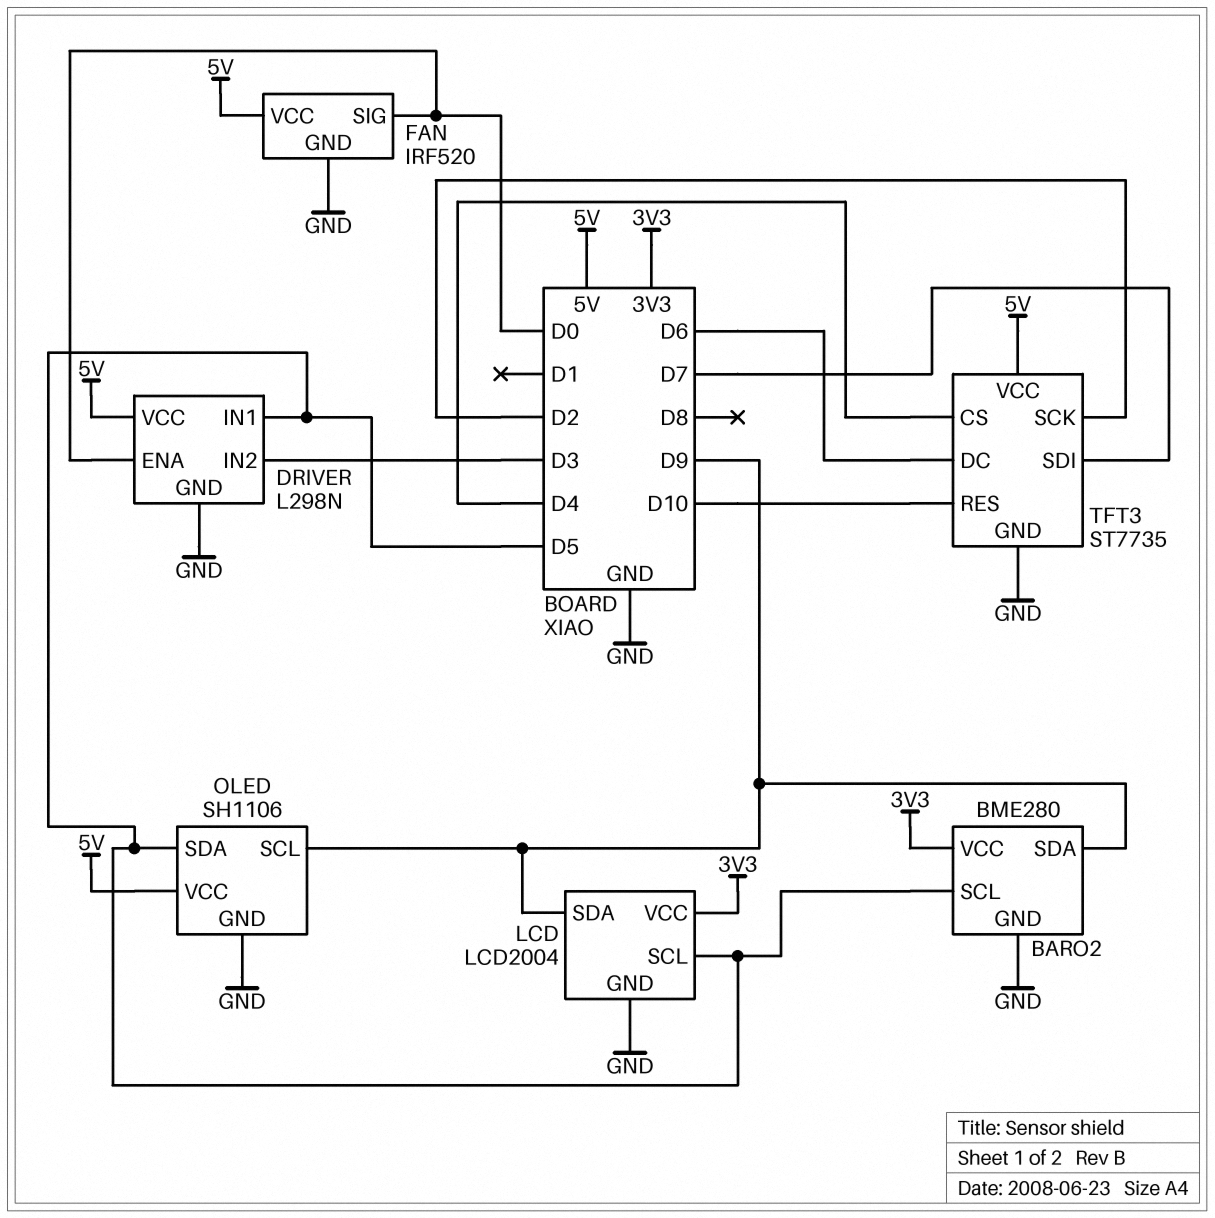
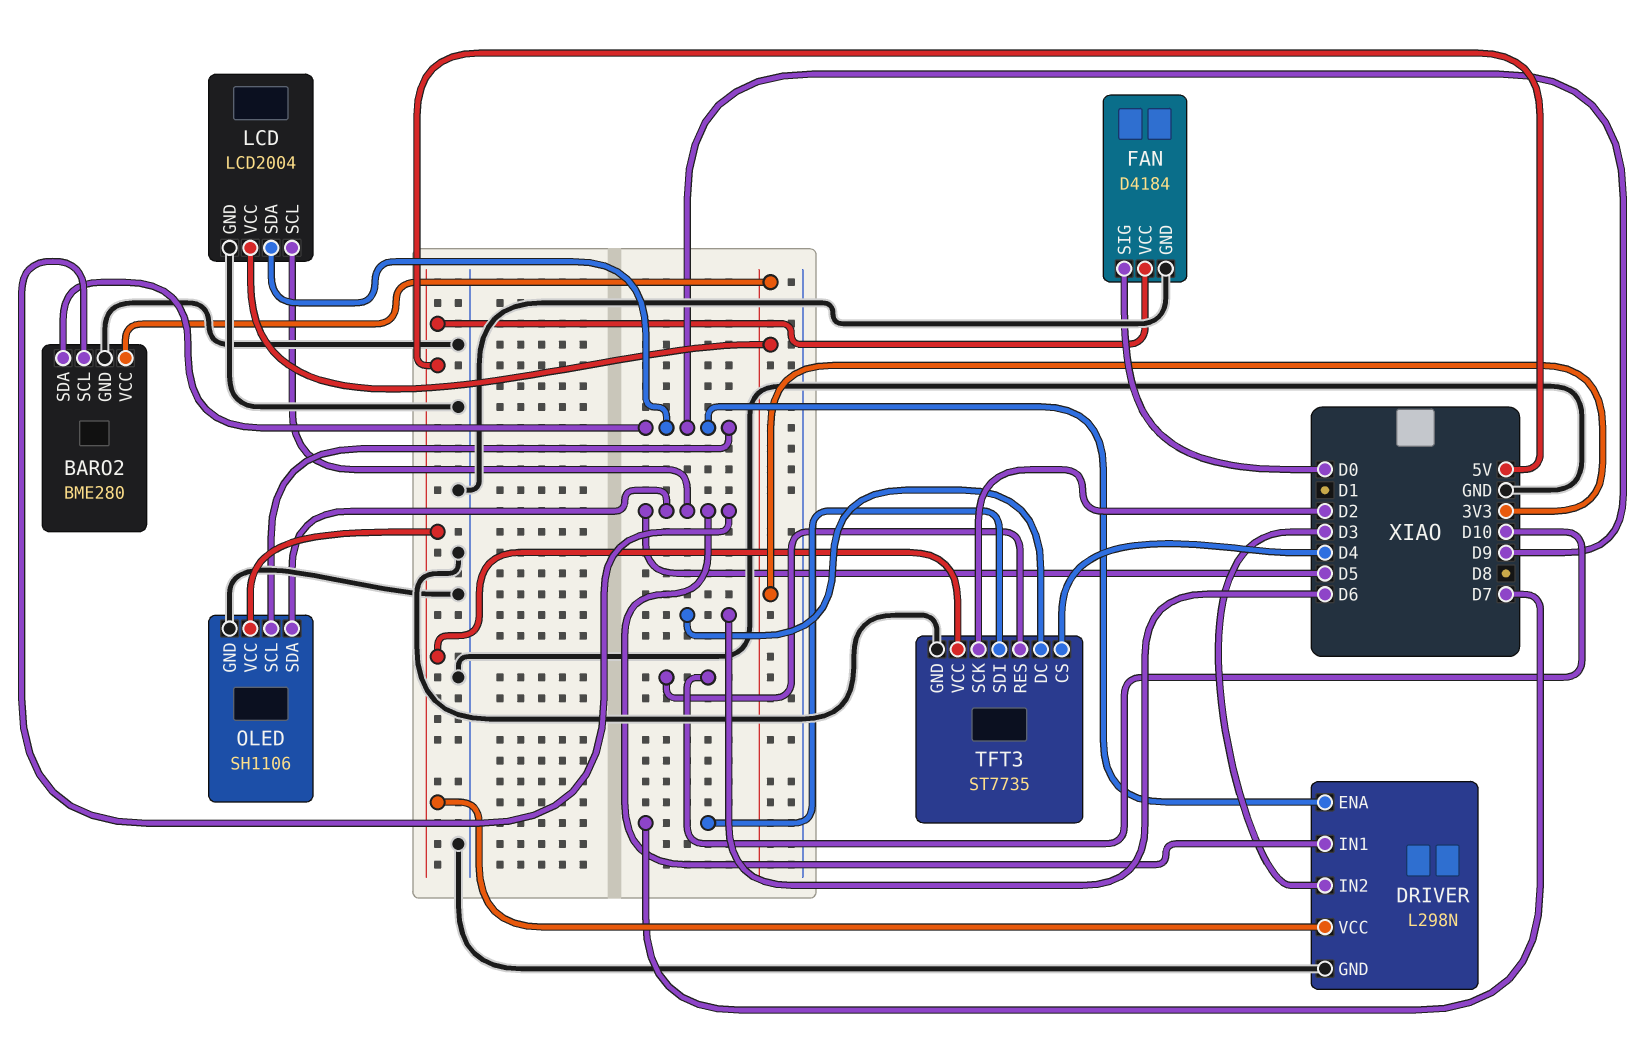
DRIVER pin ENA: D0 -> D9
FAN: IRF520 -> D4184

